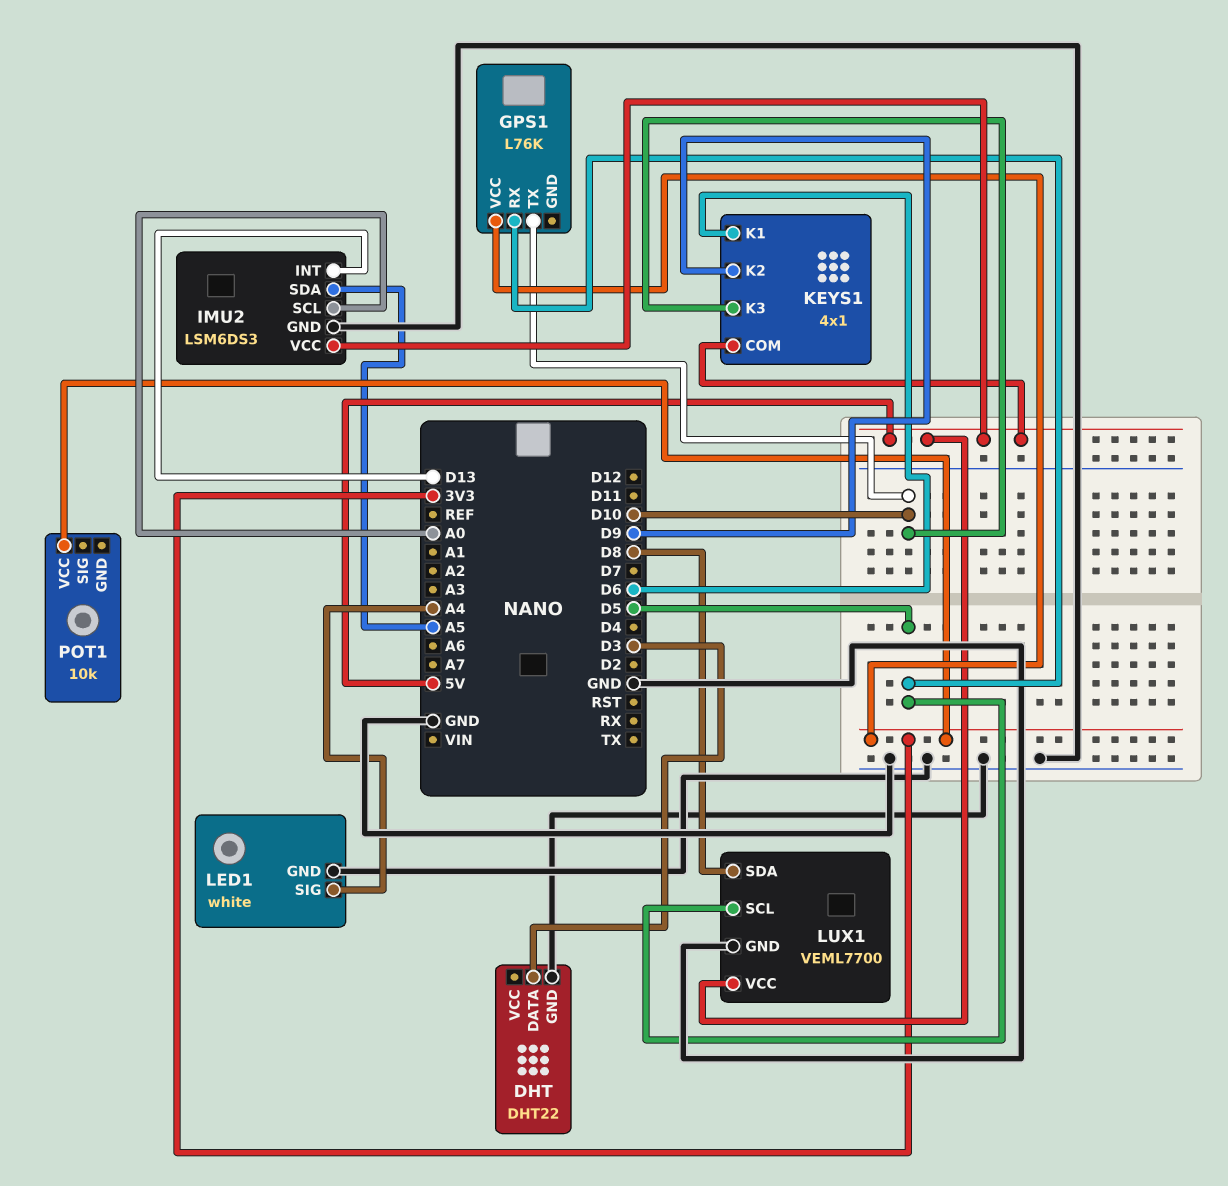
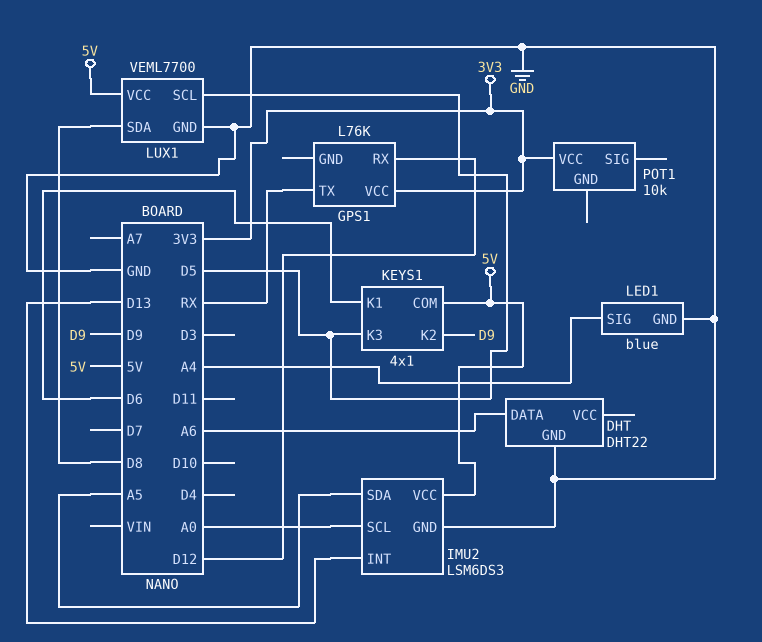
DHT pin DATA: D3 -> A6
GPS1 pin RX: D5 -> D12
GPS1 pin TX: D10 -> RX
KEYS1 pin K3: D10 -> D5
LED1: white -> blue

